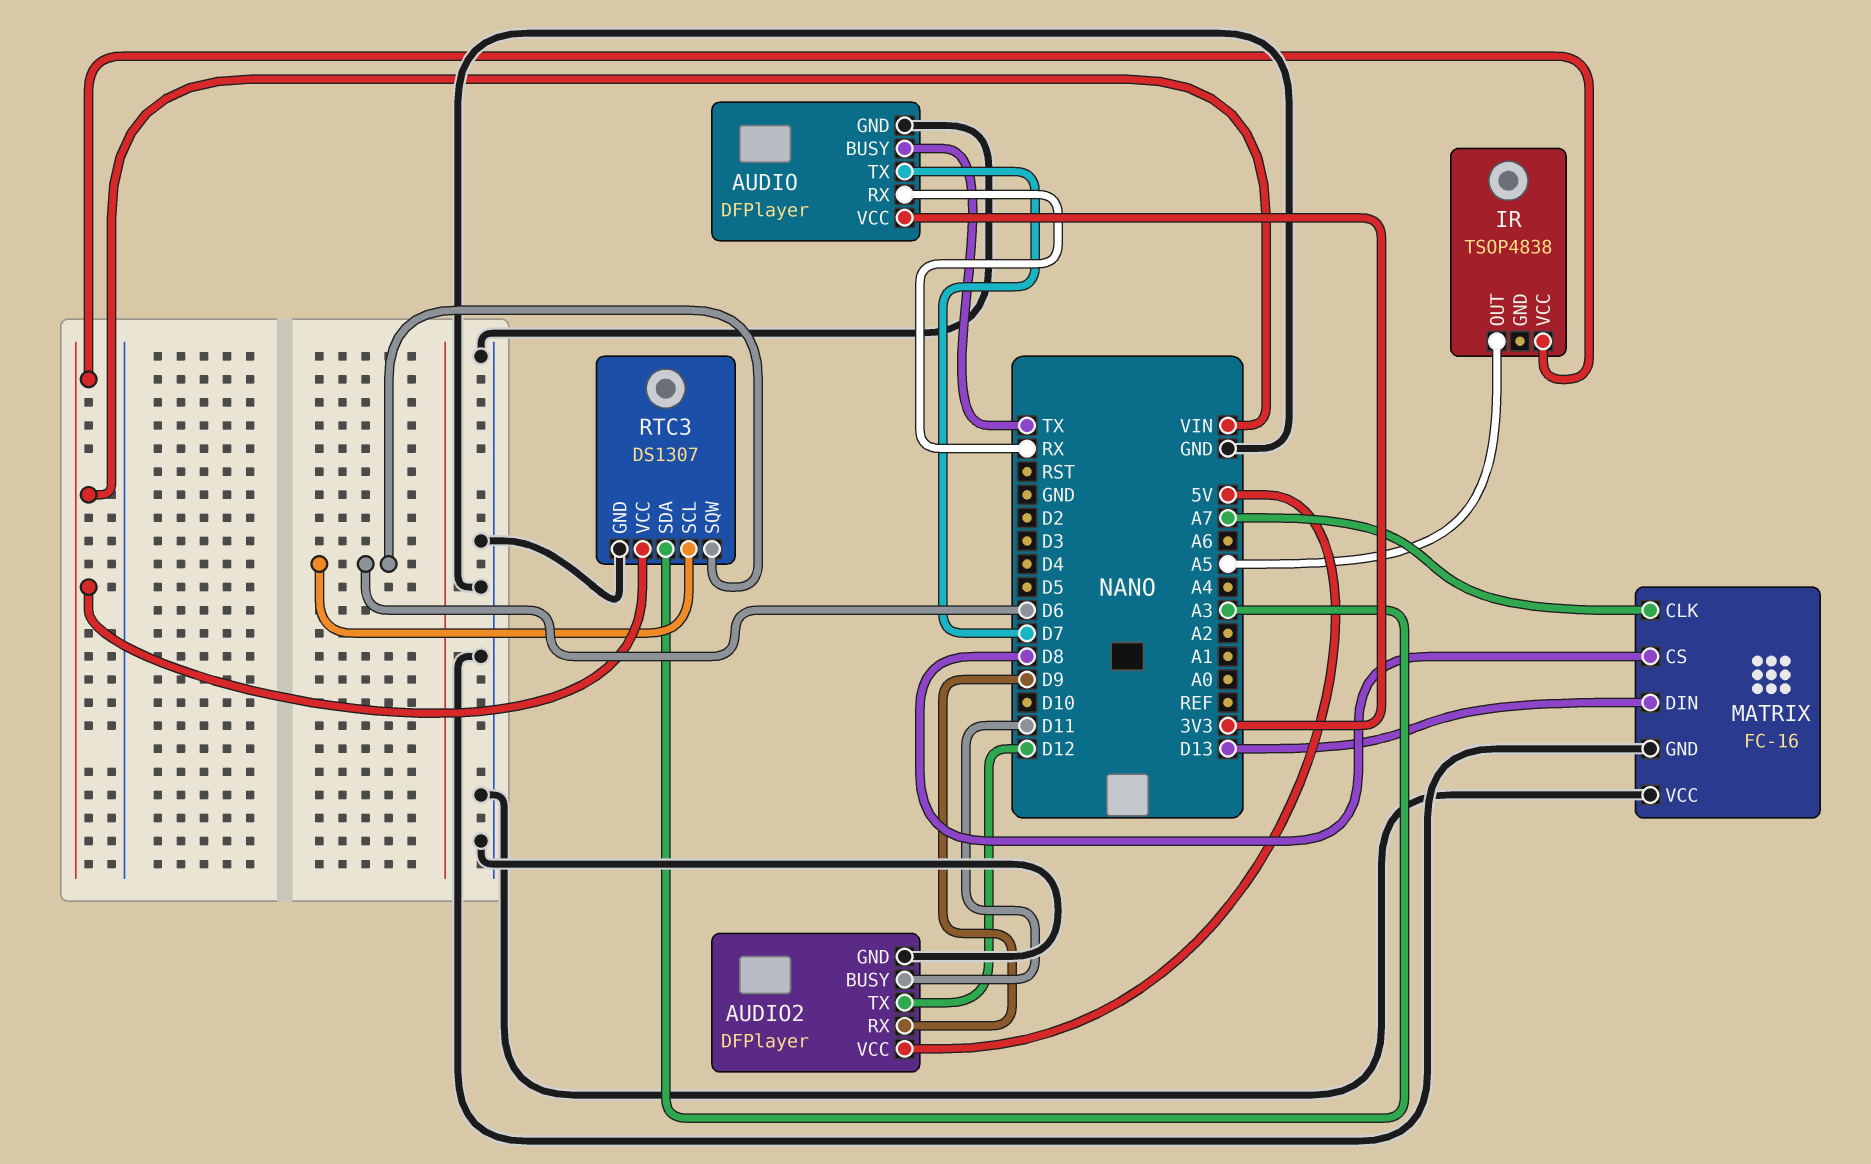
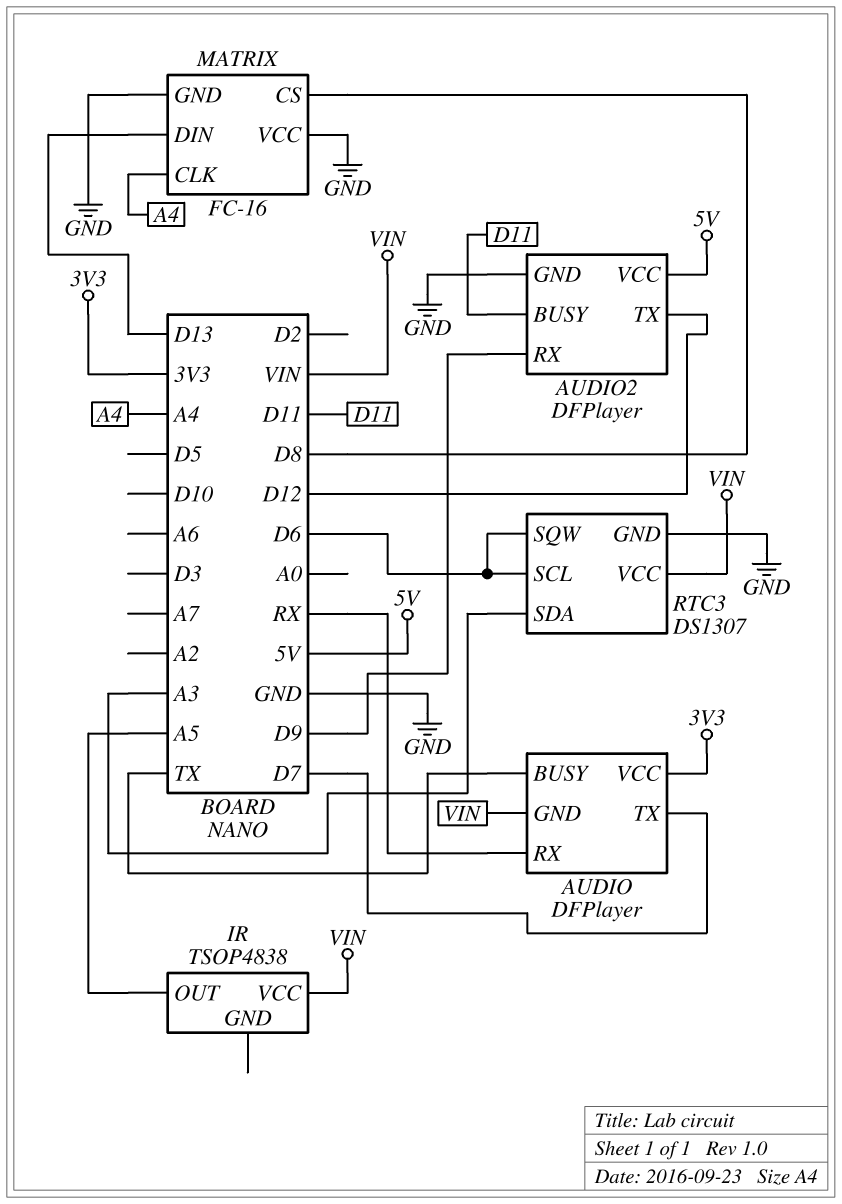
AUDIO pin GND: GND -> VIN
MATRIX pin CLK: A7 -> A4

